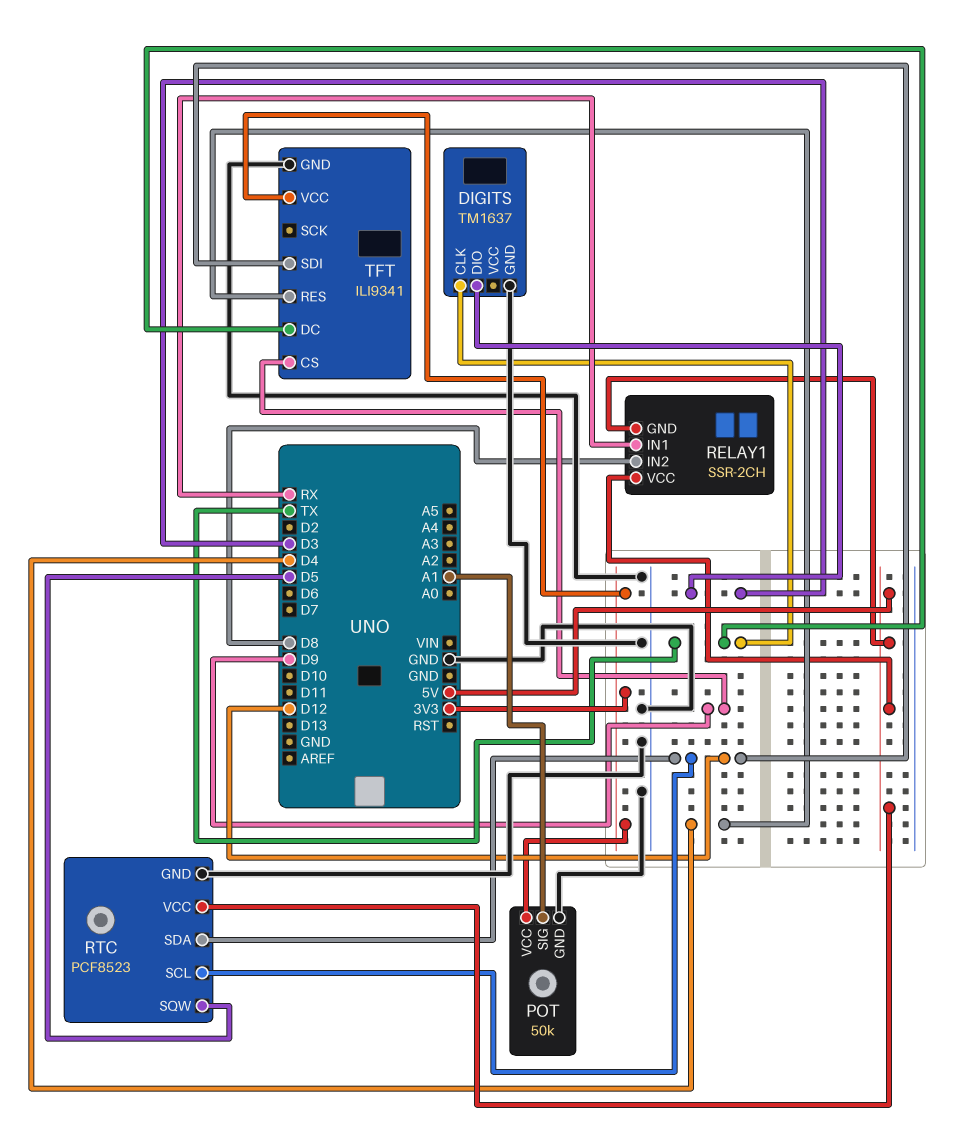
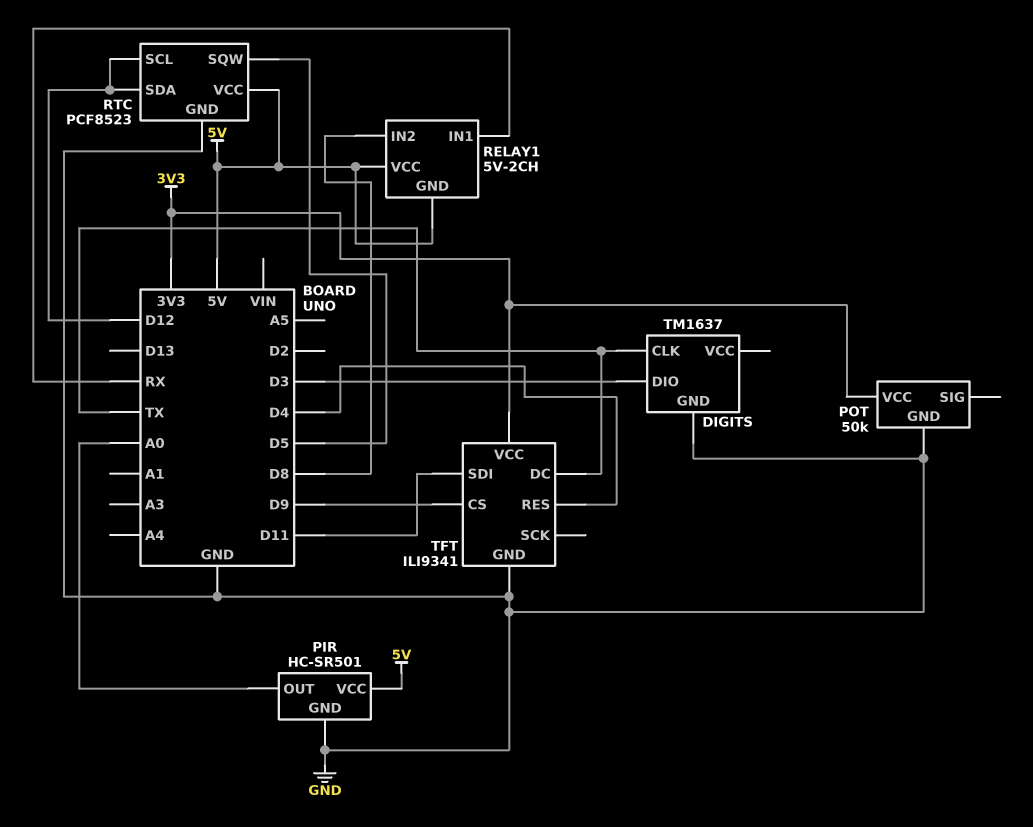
PIR: none -> HC-SR501
PIR pin GND: none -> GND
PIR pin OUT: none -> A0
PIR pin VCC: none -> 5V
POT pin SIG: A1 -> none
RELAY1: SSR-2CH -> 5V-2CH
TFT pin SDI: D12 -> D11

